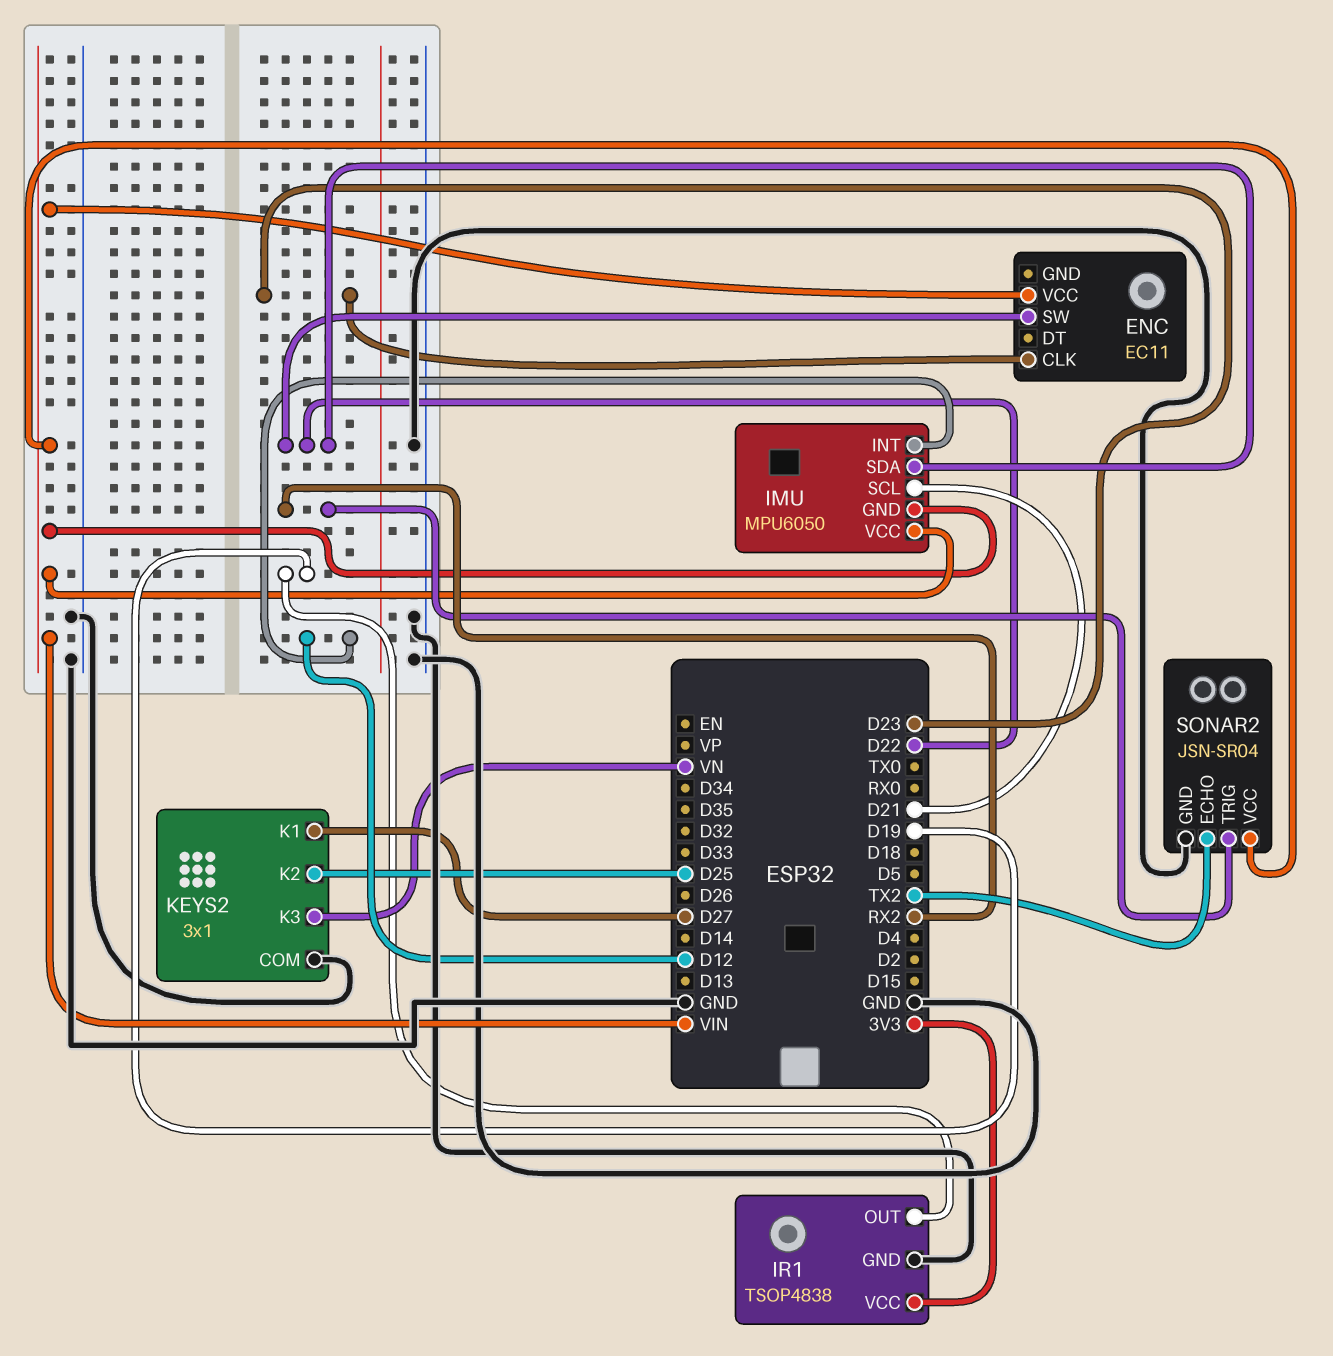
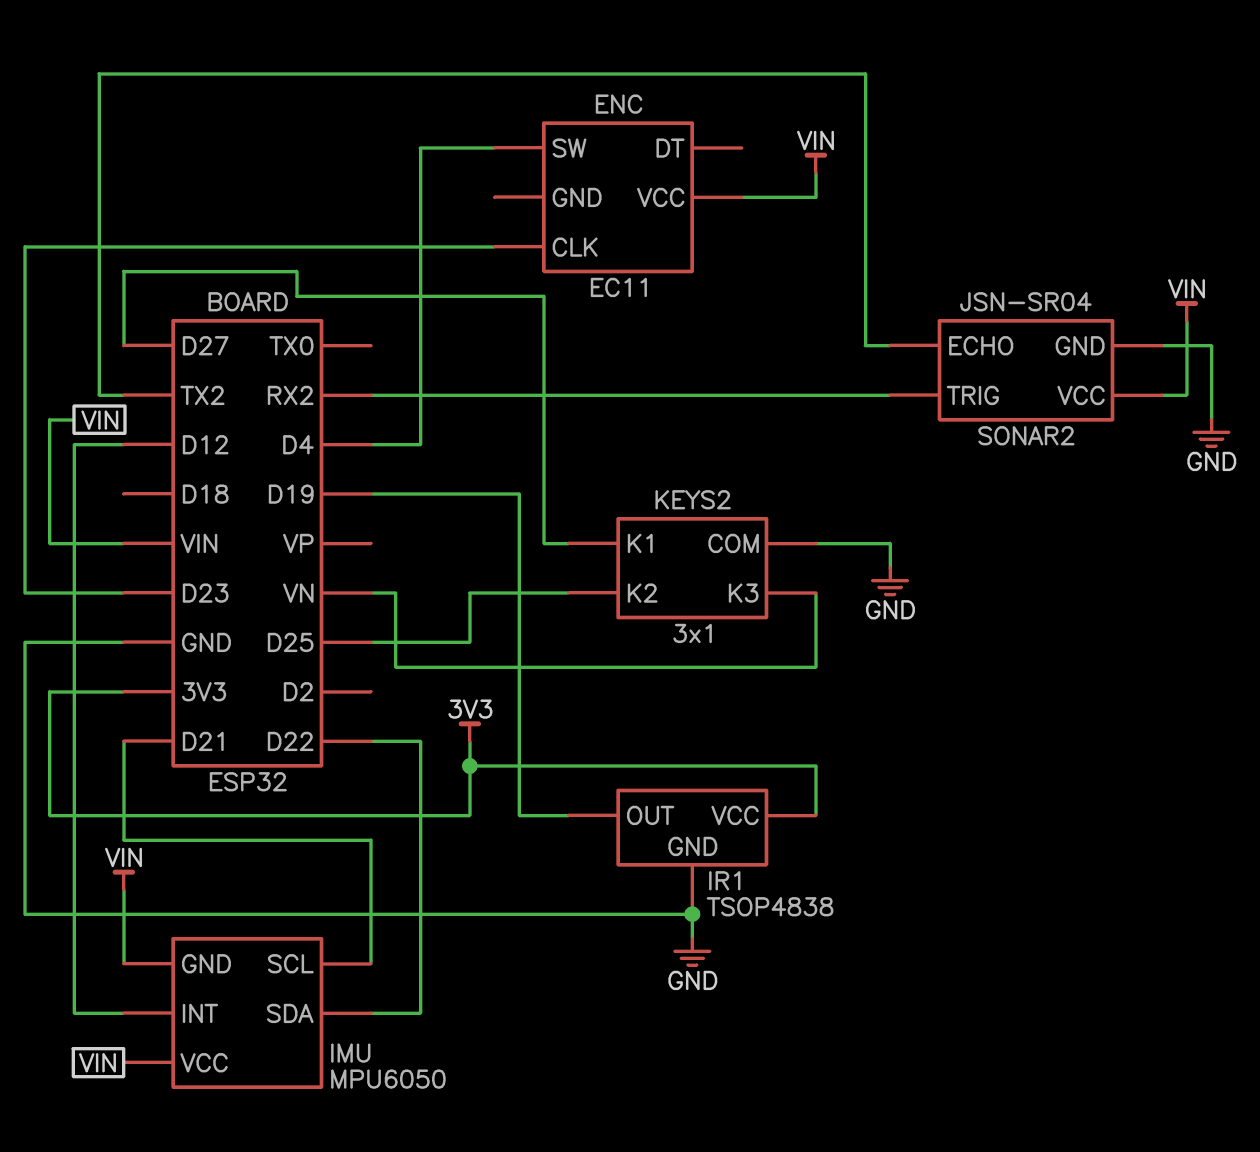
ENC pin SW: D22 -> D4

